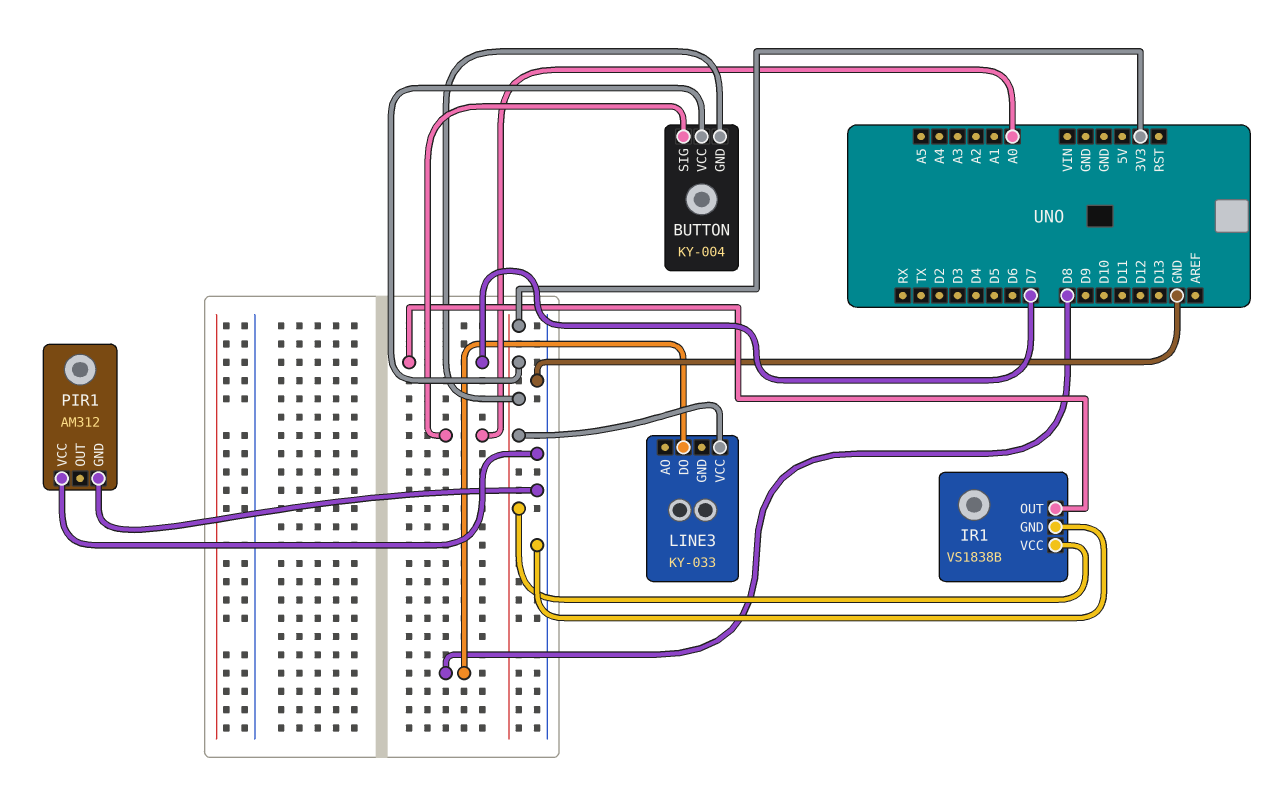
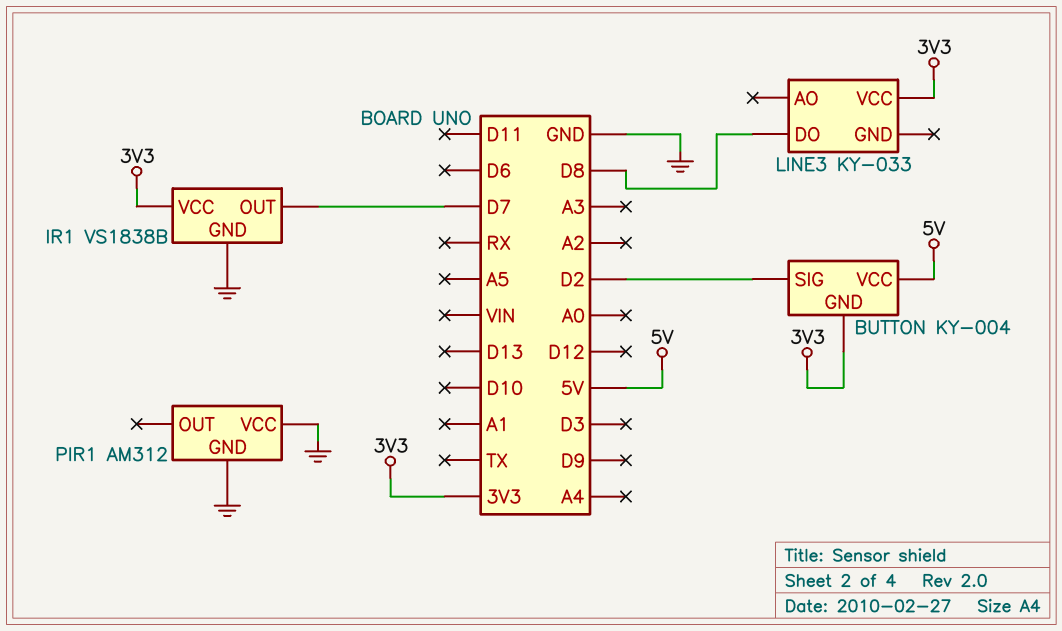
BUTTON pin SIG: A0 -> D2
BUTTON pin VCC: 3V3 -> 5V

